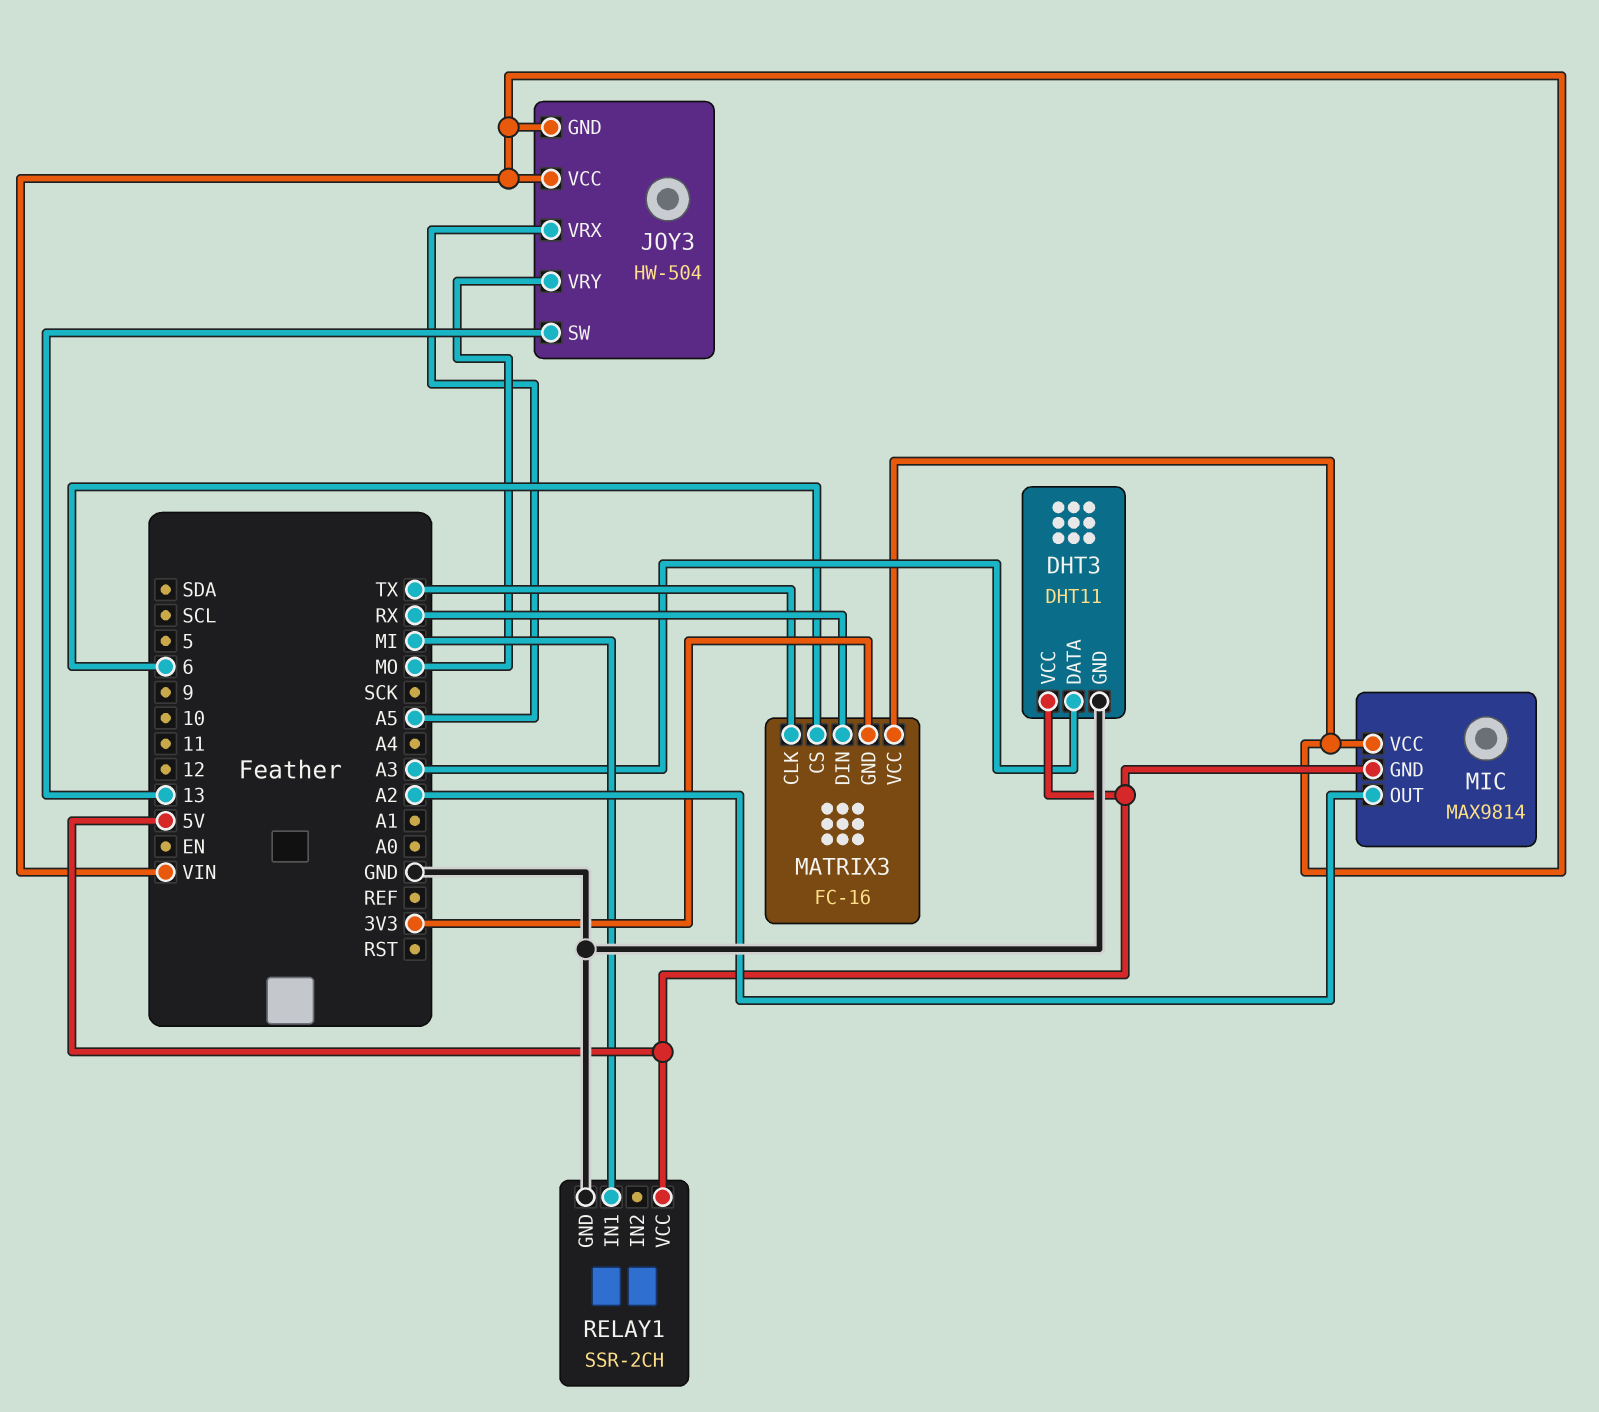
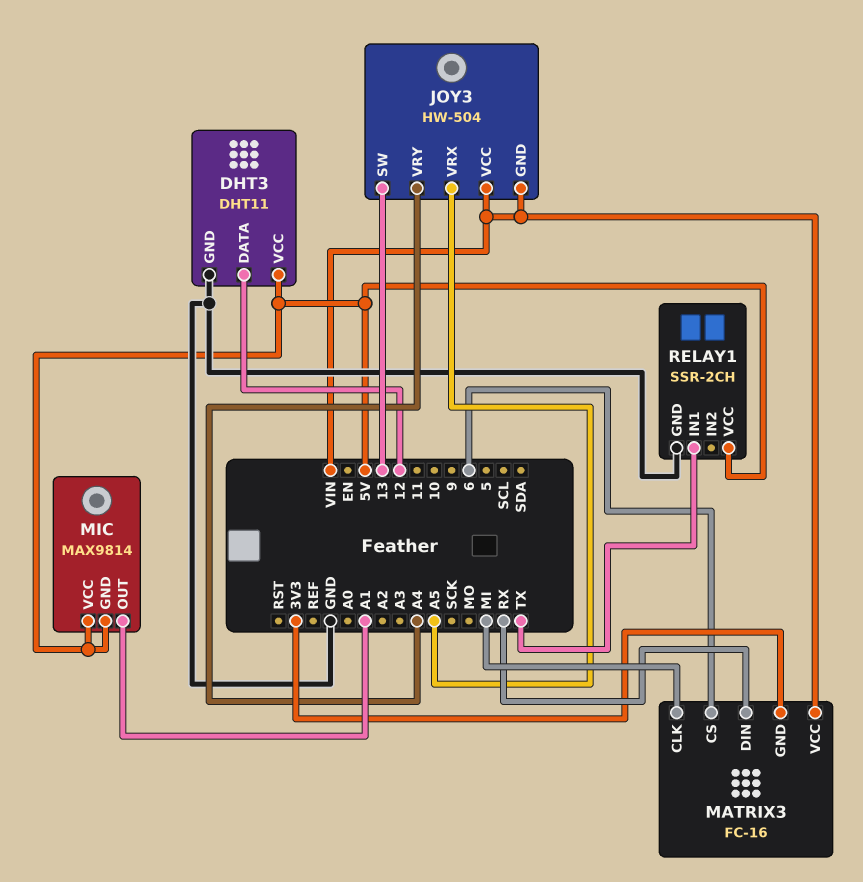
DHT3 pin DATA: A3 -> 12
JOY3 pin VRY: MO -> A4
MATRIX3 pin CLK: TX -> MI
MIC pin OUT: A2 -> A1
MIC pin VCC: VIN -> 5V
RELAY1 pin IN1: MI -> TX

